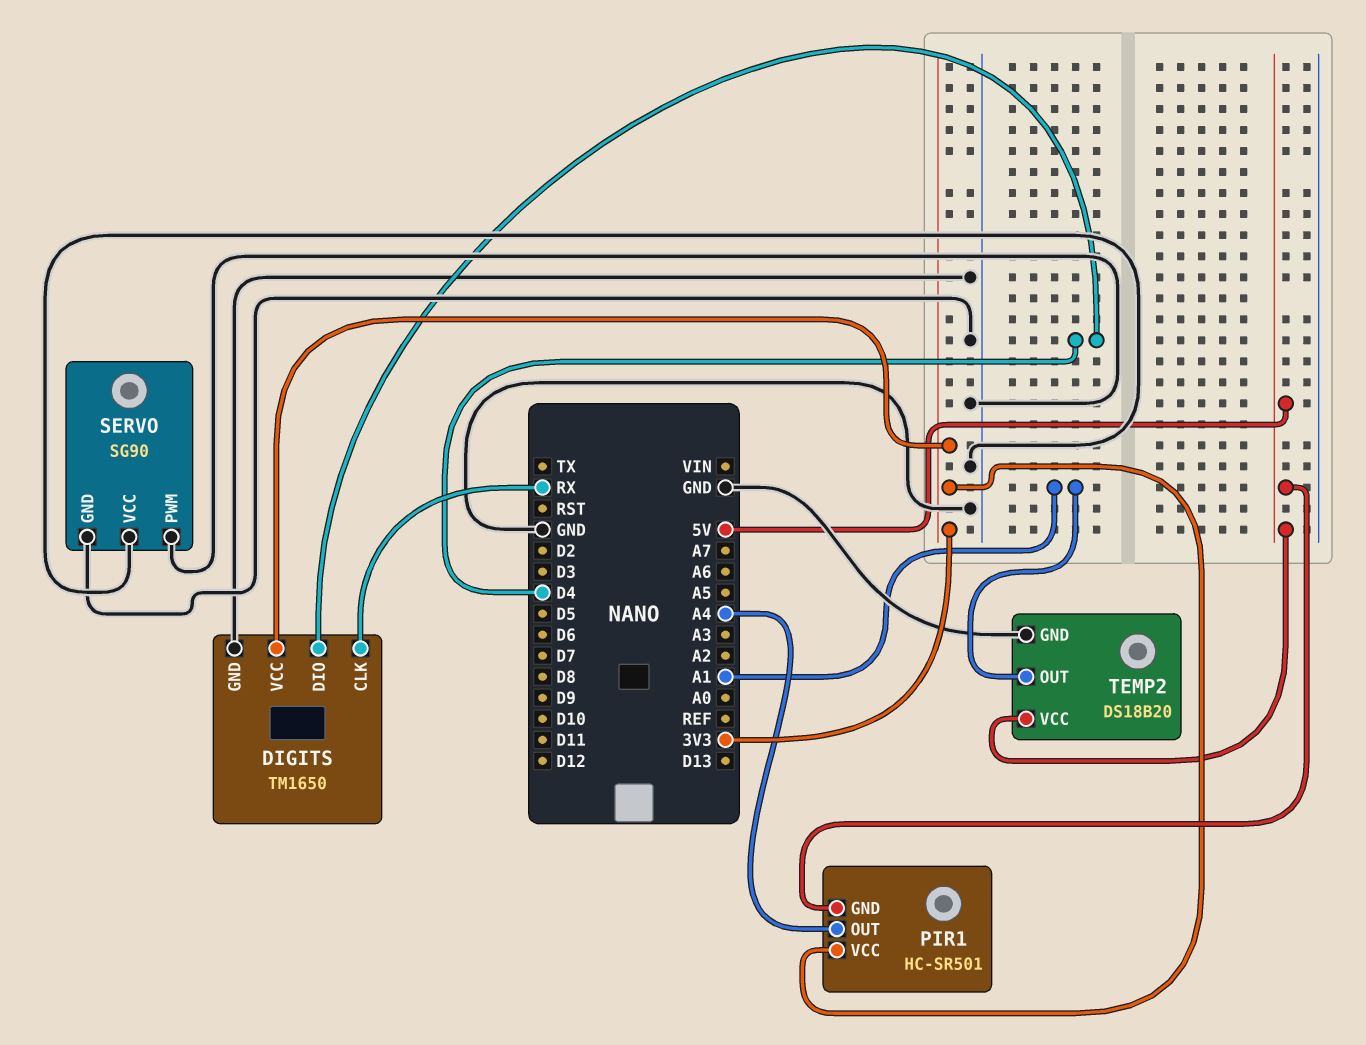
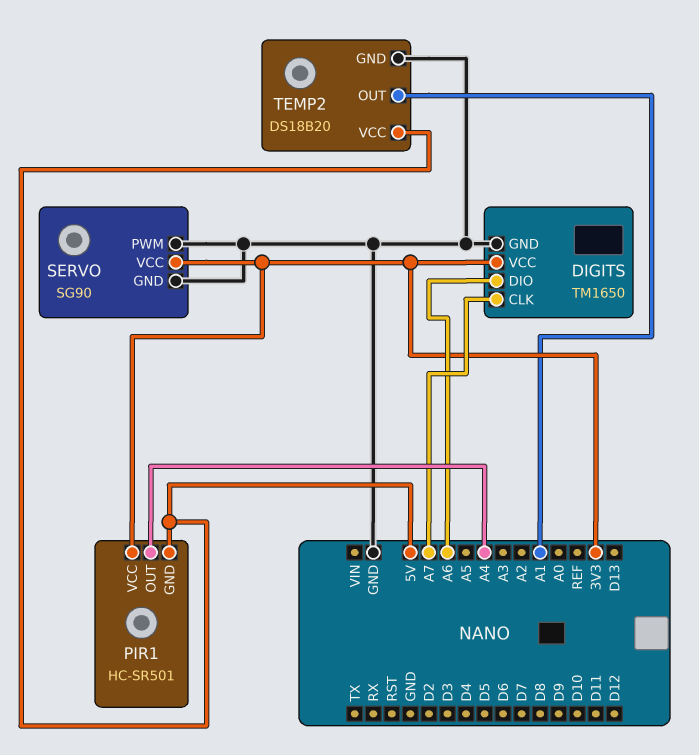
DIGITS pin CLK: RX -> A7
DIGITS pin DIO: D4 -> A6
SERVO pin VCC: GND -> 3V3

